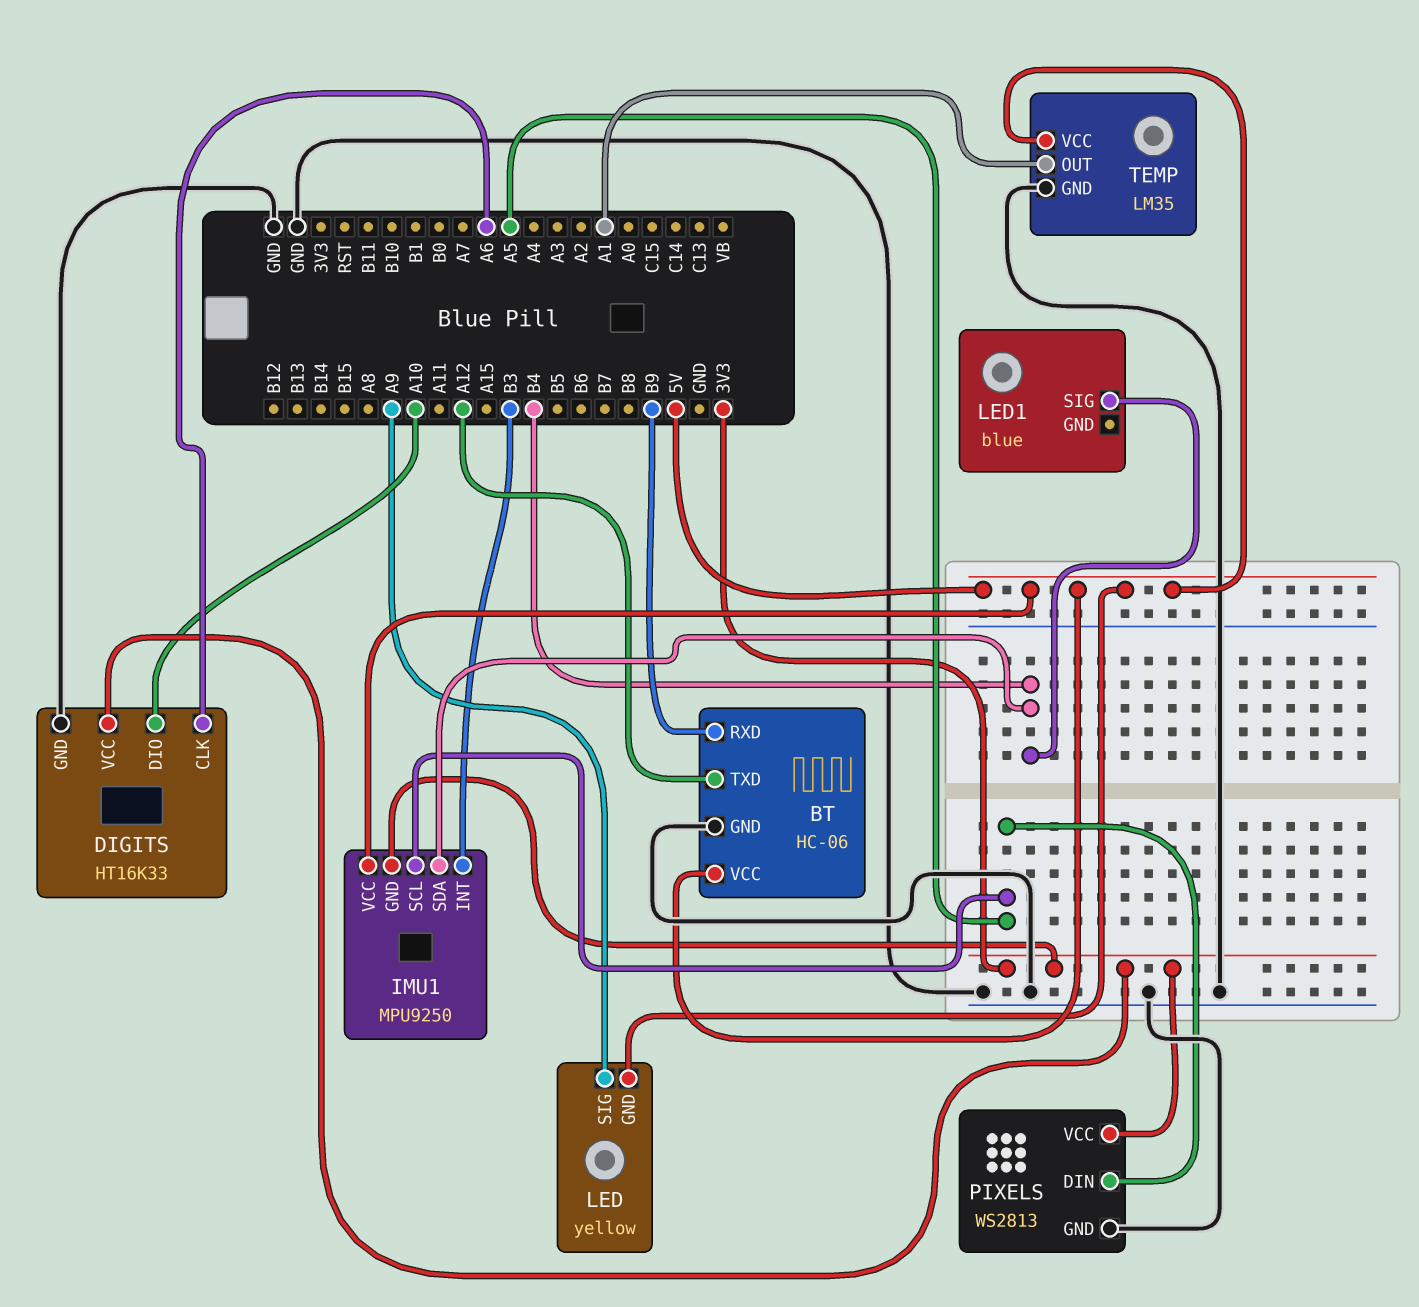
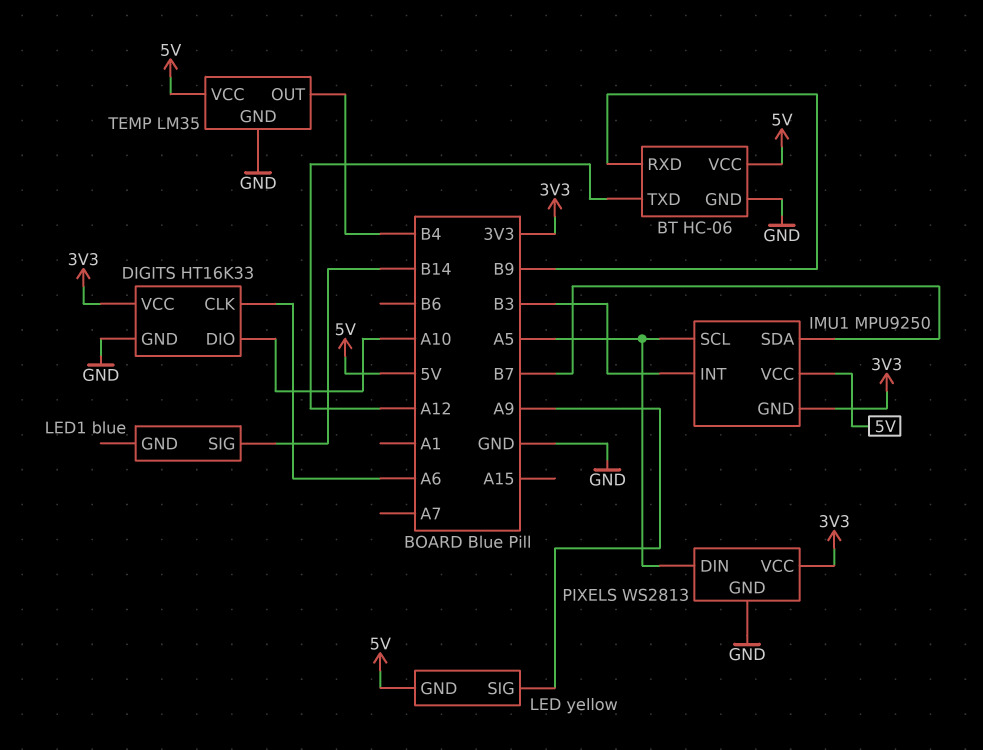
IMU1 pin SDA: B4 -> B7
LED1 pin SIG: B4 -> B14
TEMP pin OUT: A1 -> B4

